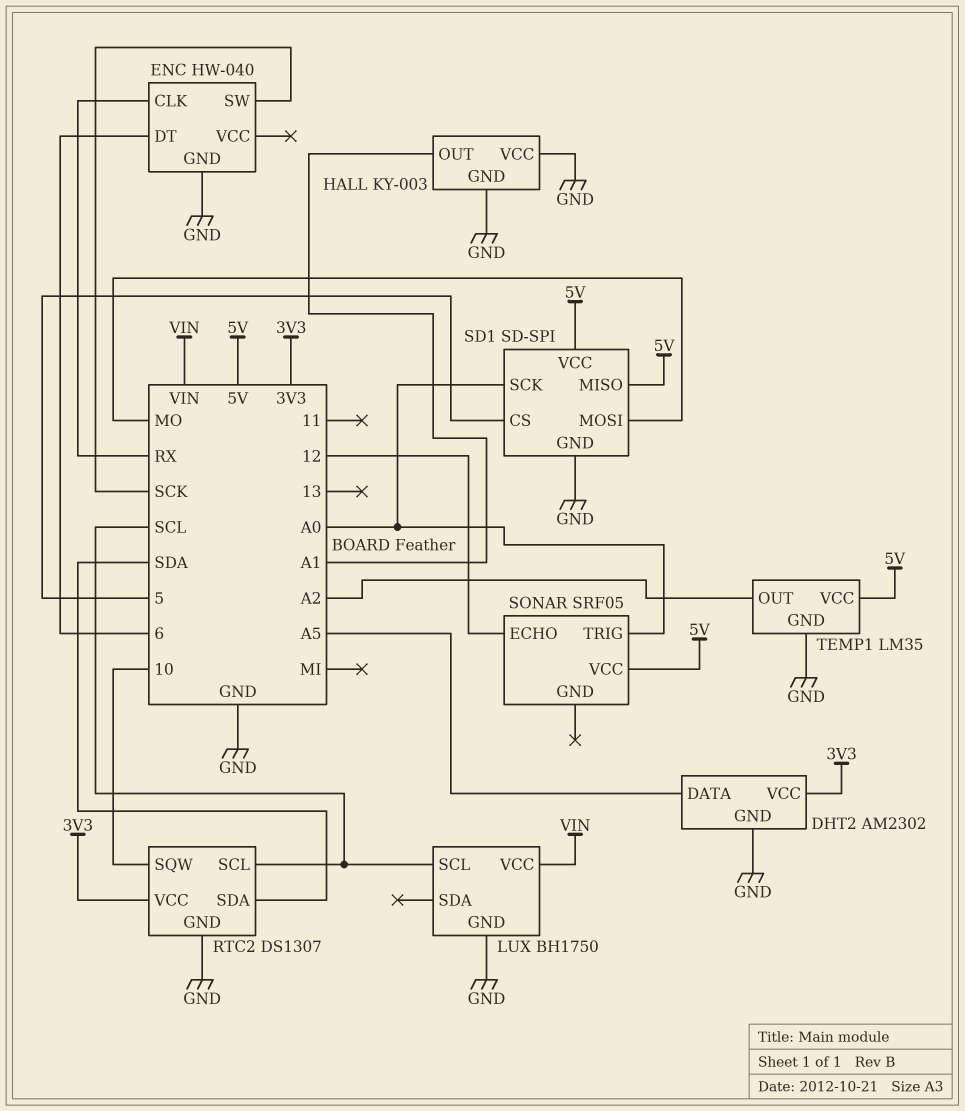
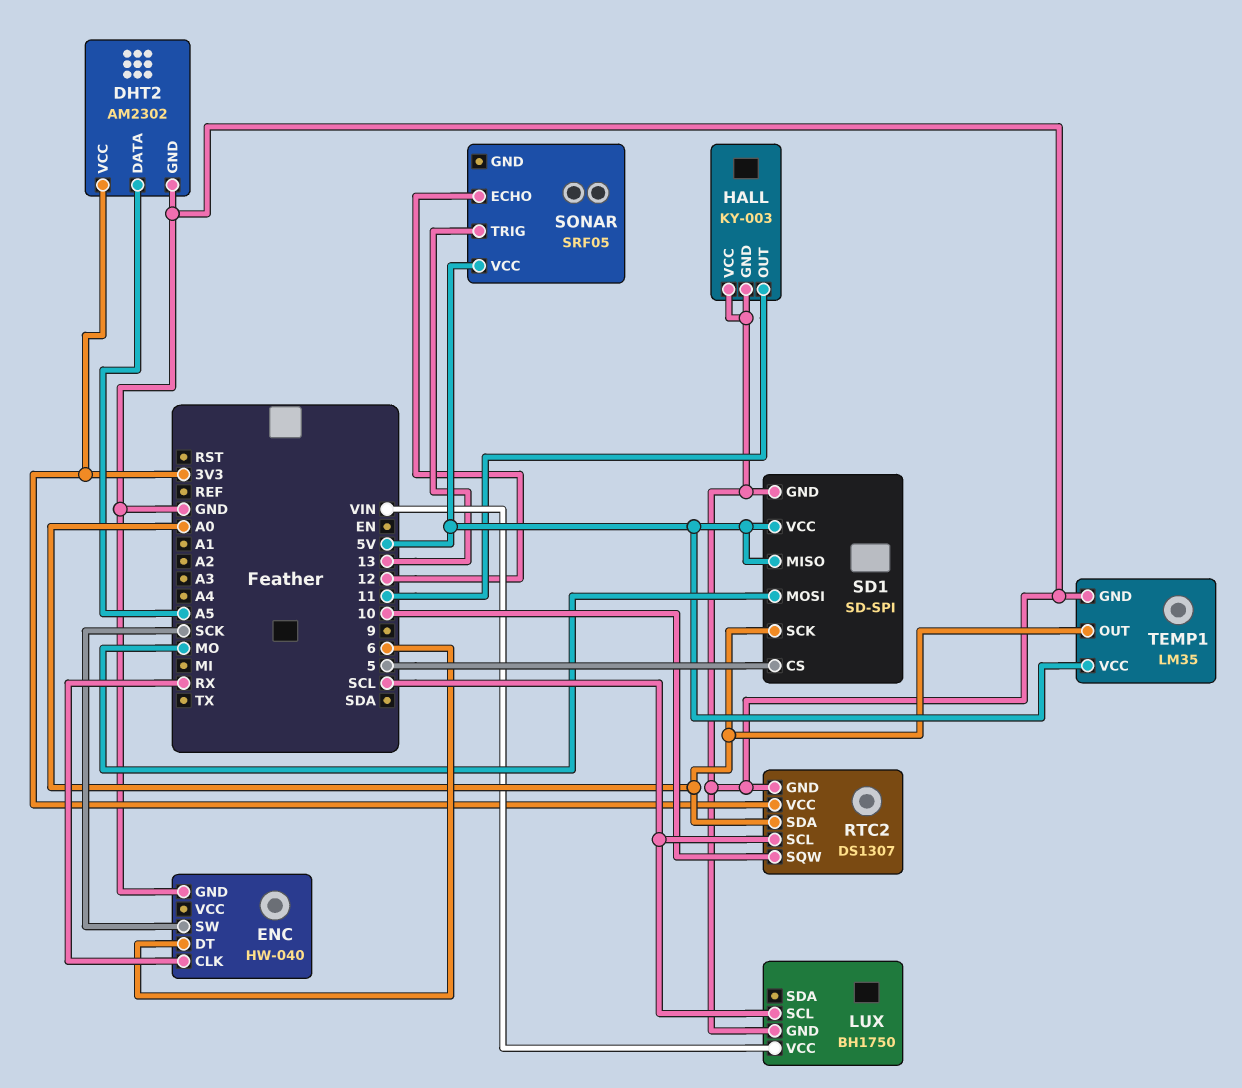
HALL pin OUT: A1 -> 11
RTC2 pin SDA: SDA -> A0
SONAR pin TRIG: A0 -> 13
TEMP1 pin OUT: A2 -> A0

